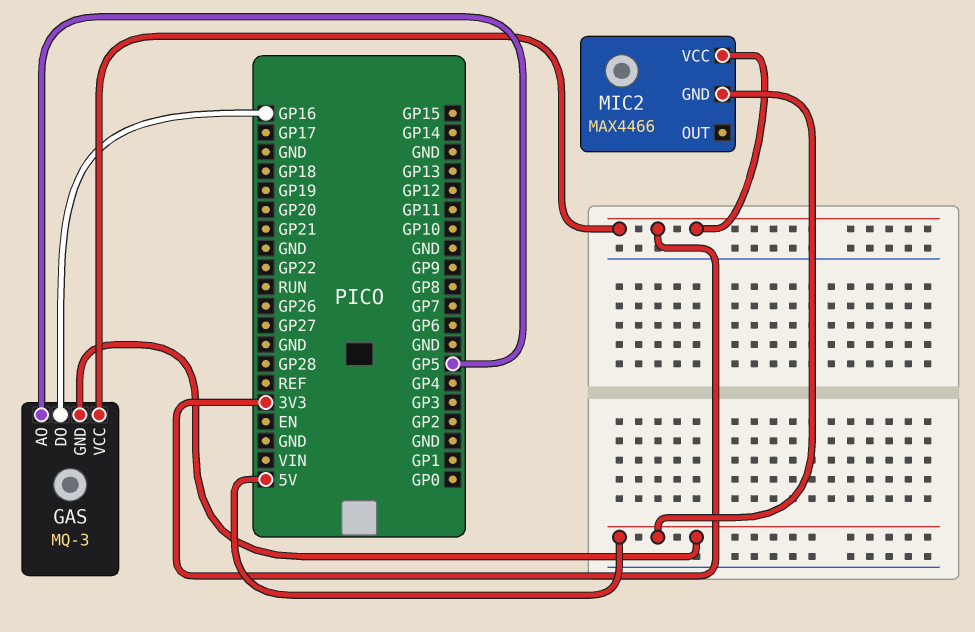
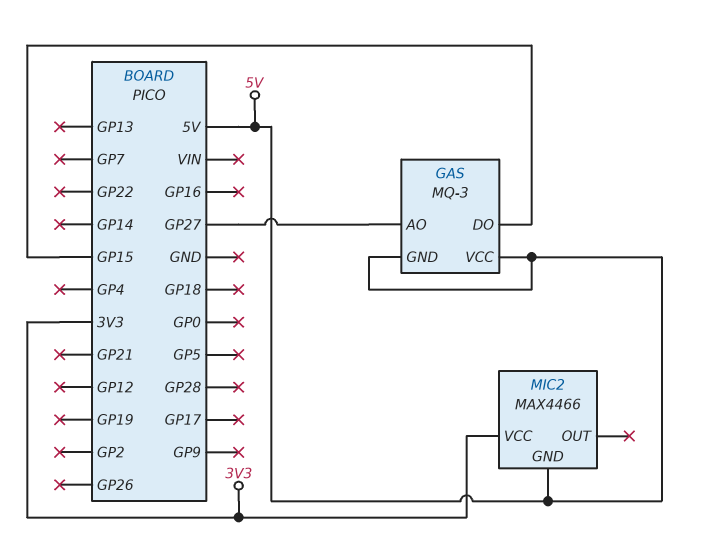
GAS pin AO: GP5 -> GP27
GAS pin DO: GP16 -> GP15
GAS pin VCC: 3V3 -> 5V

